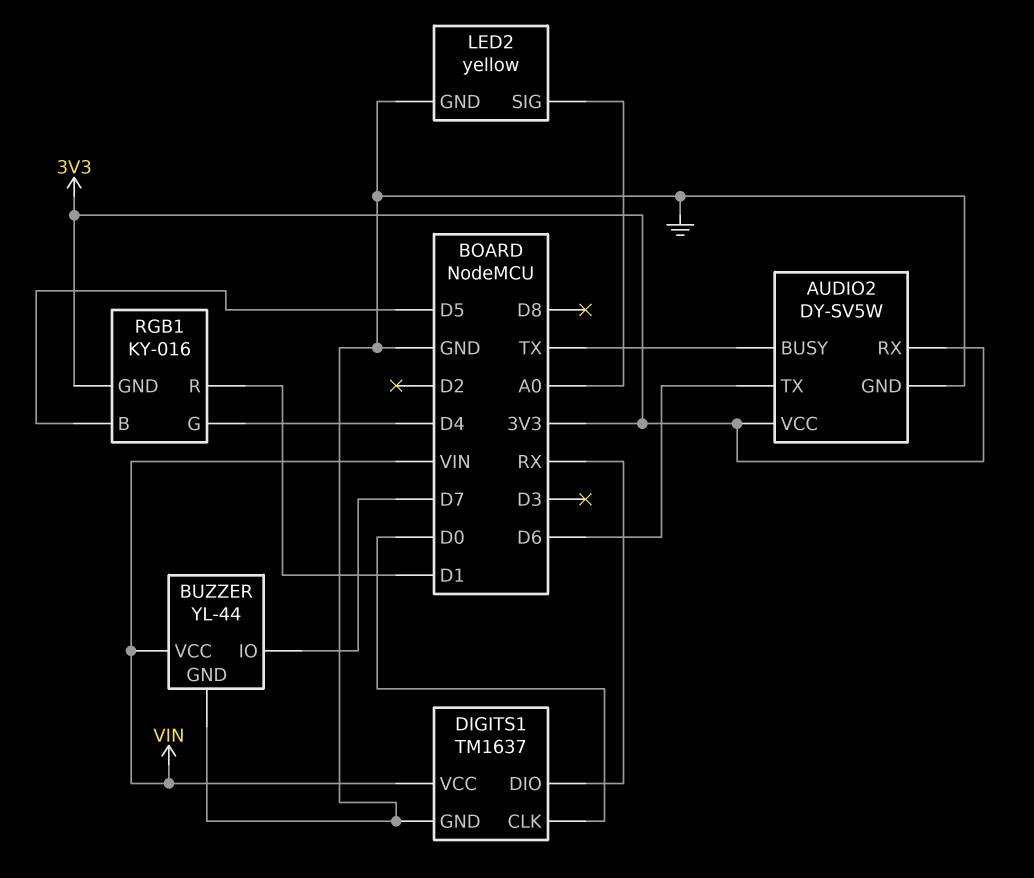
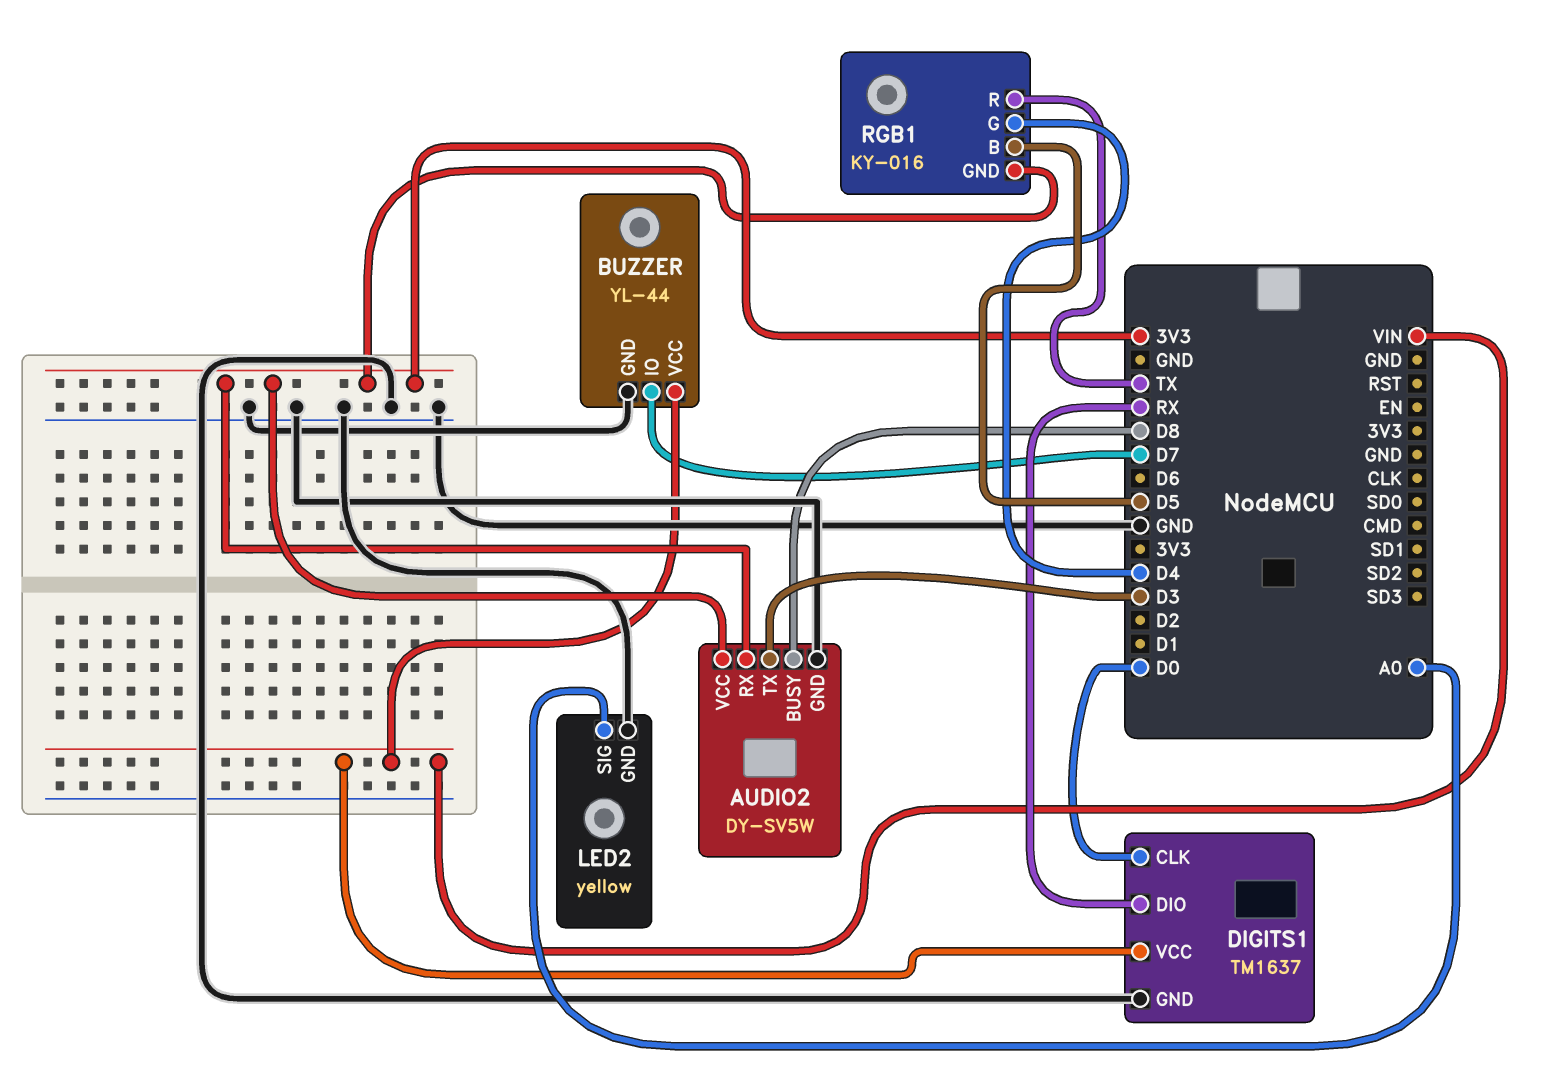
AUDIO2 pin BUSY: TX -> D8
AUDIO2 pin TX: D6 -> D3
RGB1 pin R: D1 -> TX

